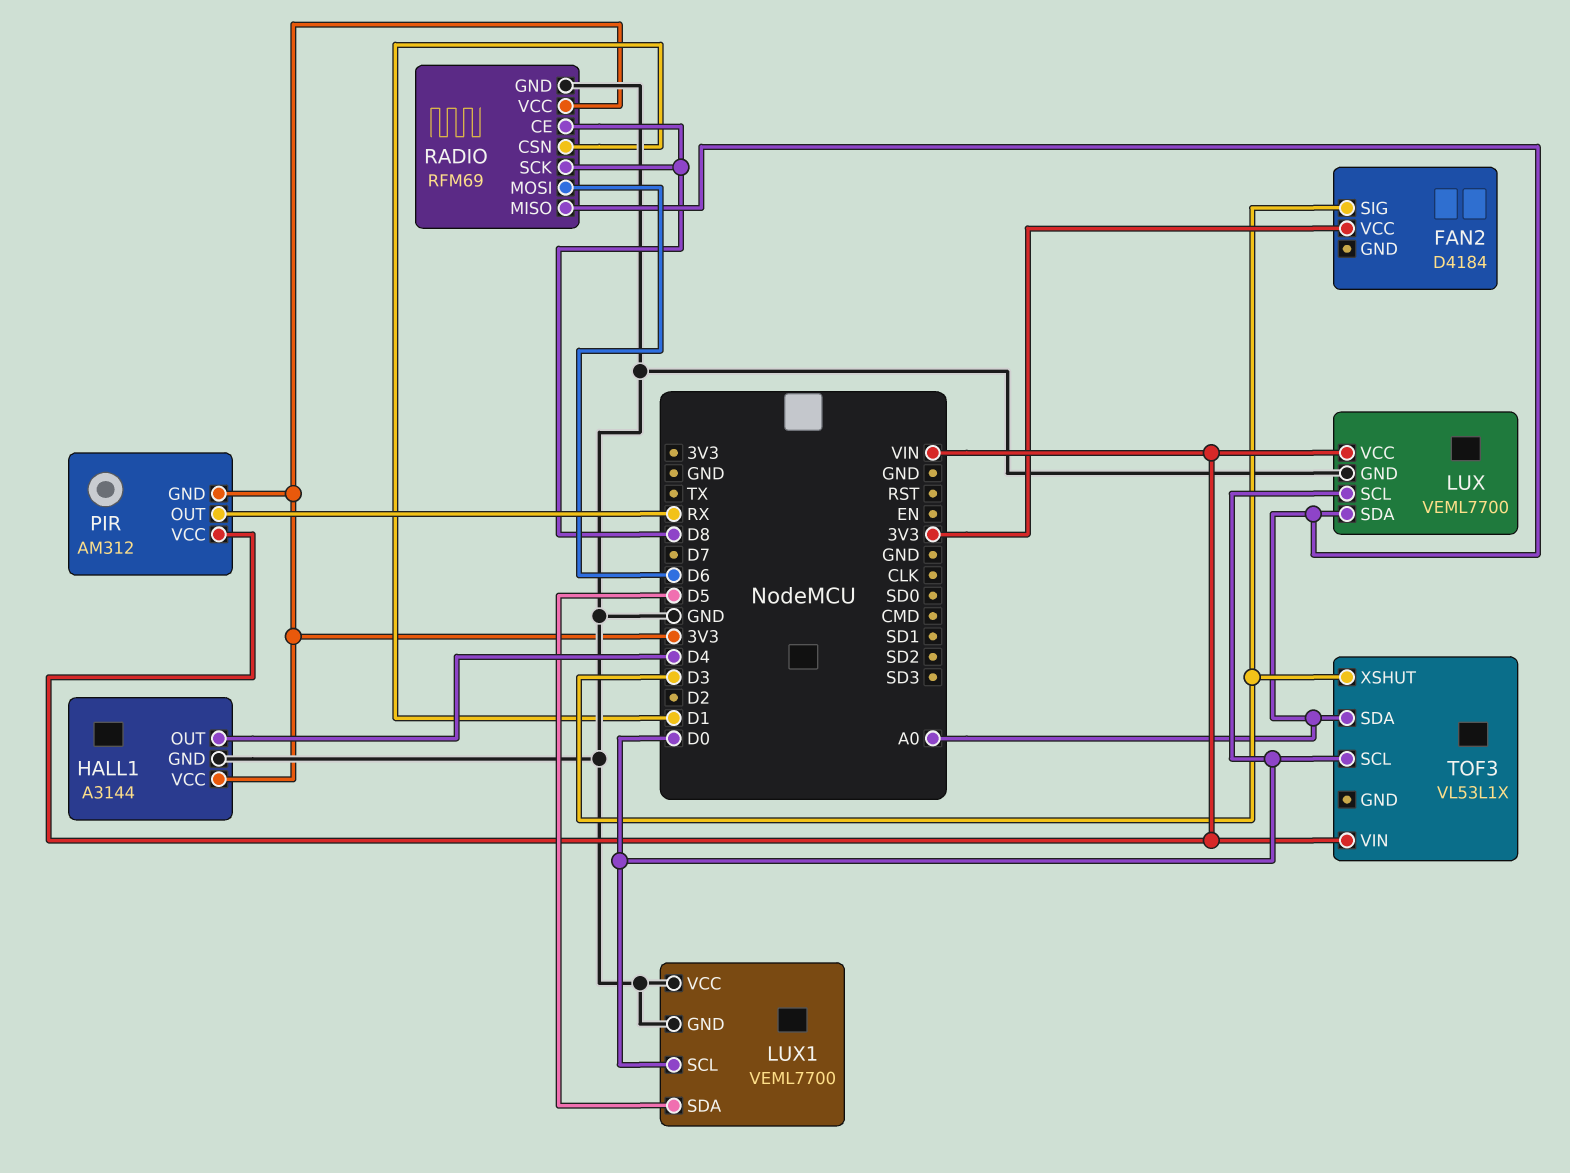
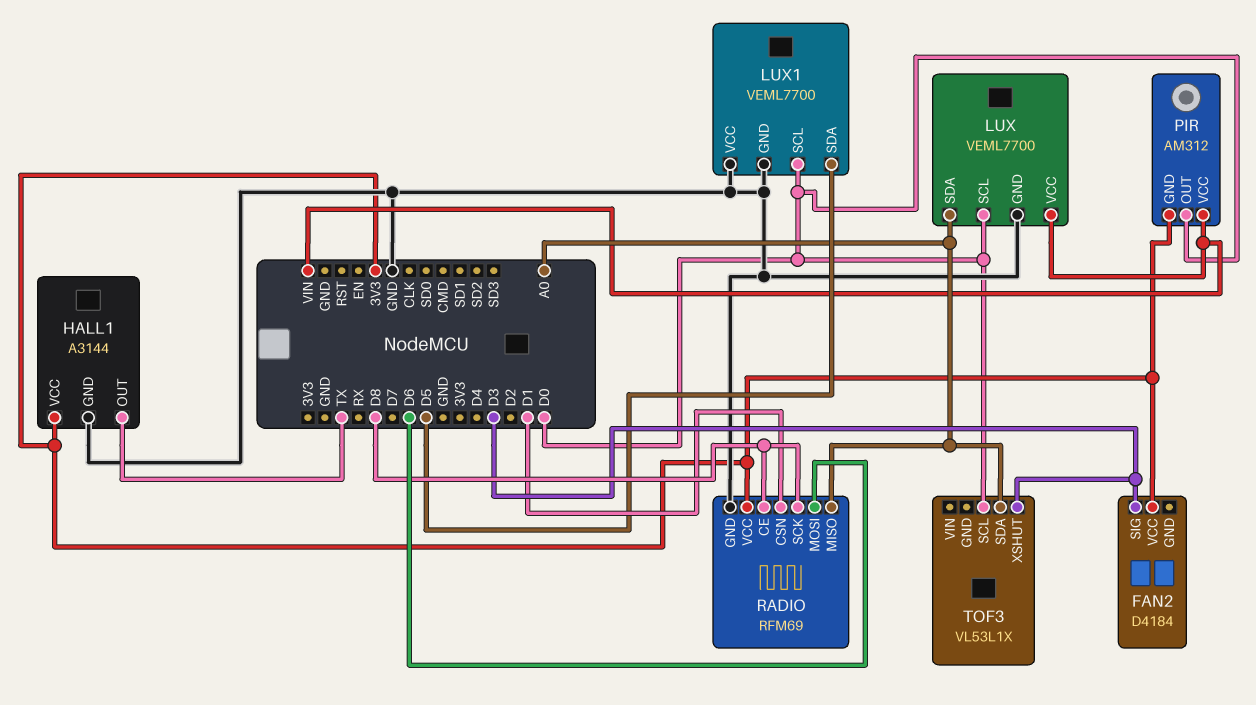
HALL1 pin OUT: D4 -> TX
PIR pin OUT: RX -> D0
TOF3 pin VIN: VIN -> none

